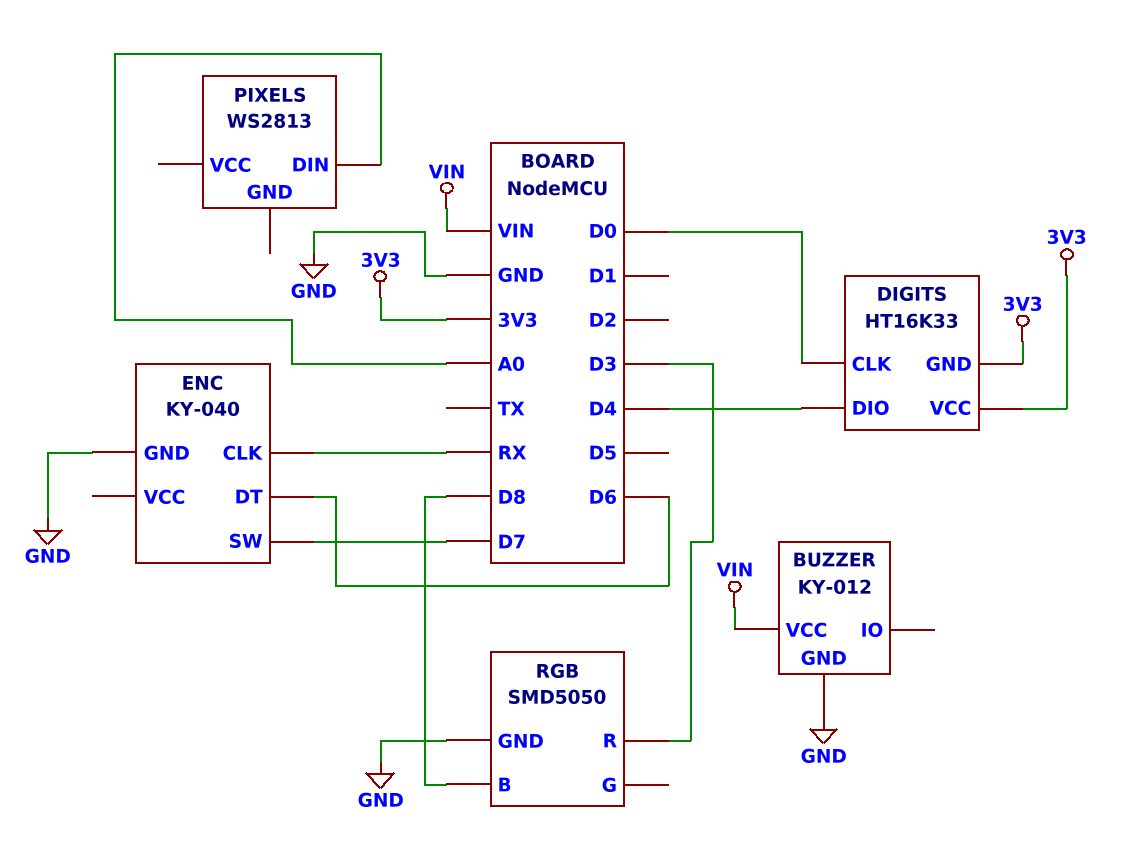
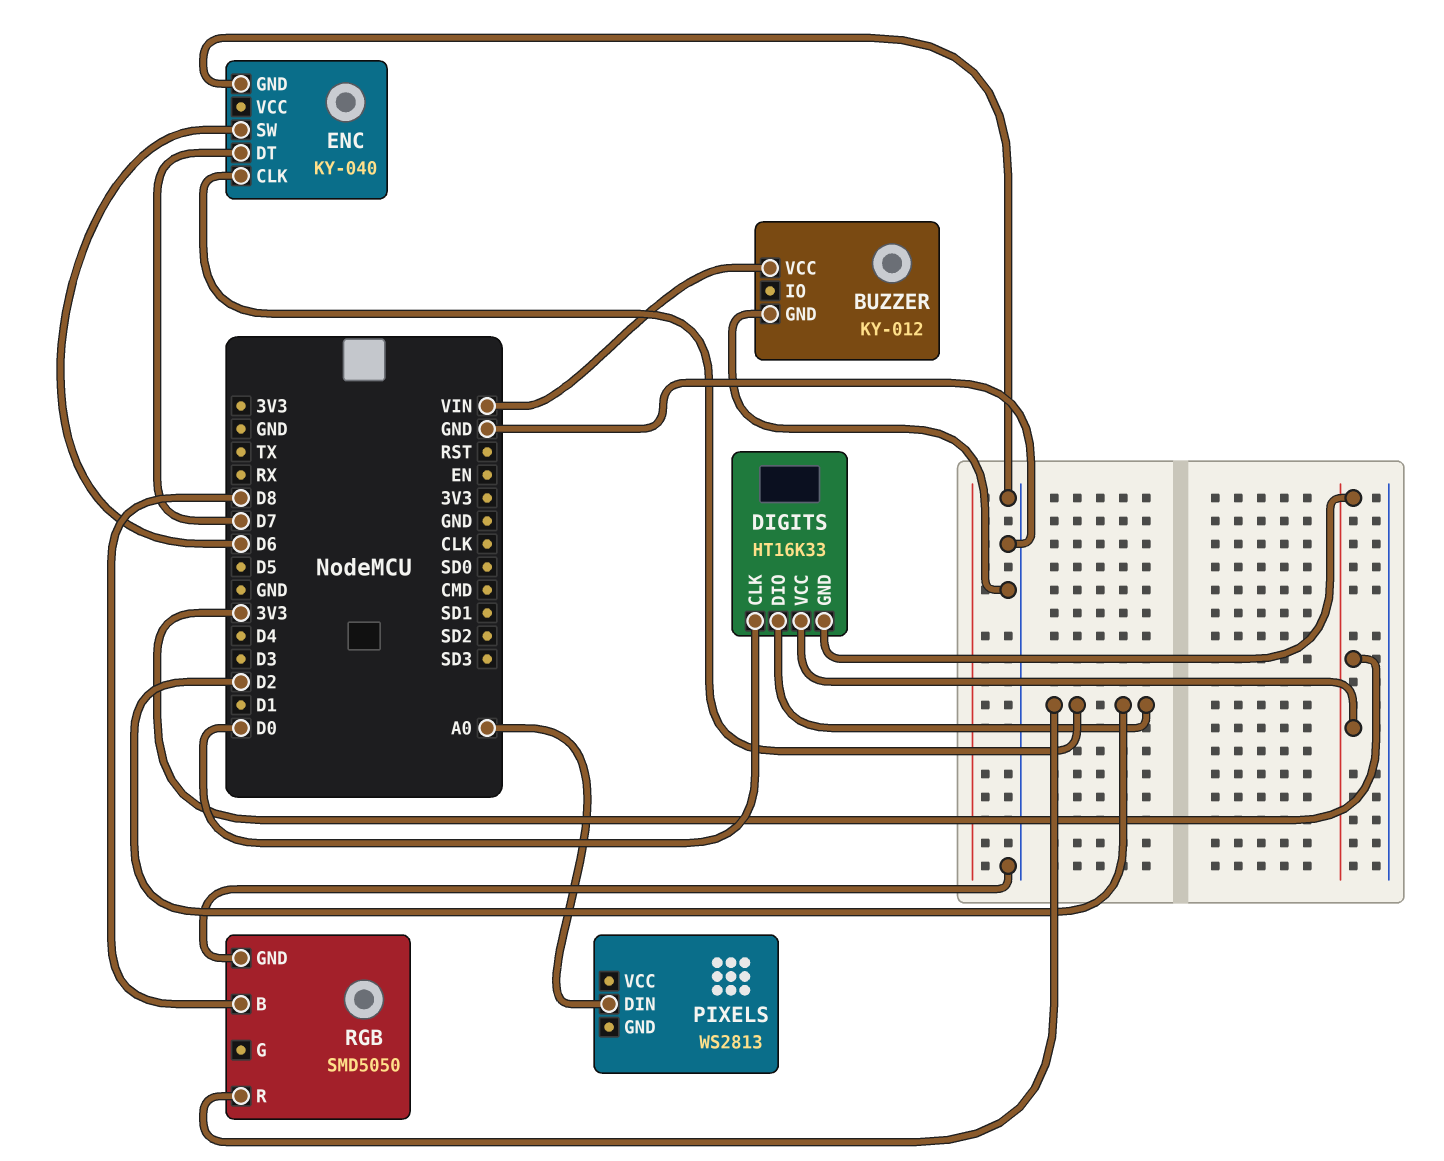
DIGITS pin DIO: D4 -> D2
ENC pin CLK: RX -> D2
ENC pin DT: D6 -> D7
ENC pin SW: D7 -> D6
RGB pin R: D3 -> D2

